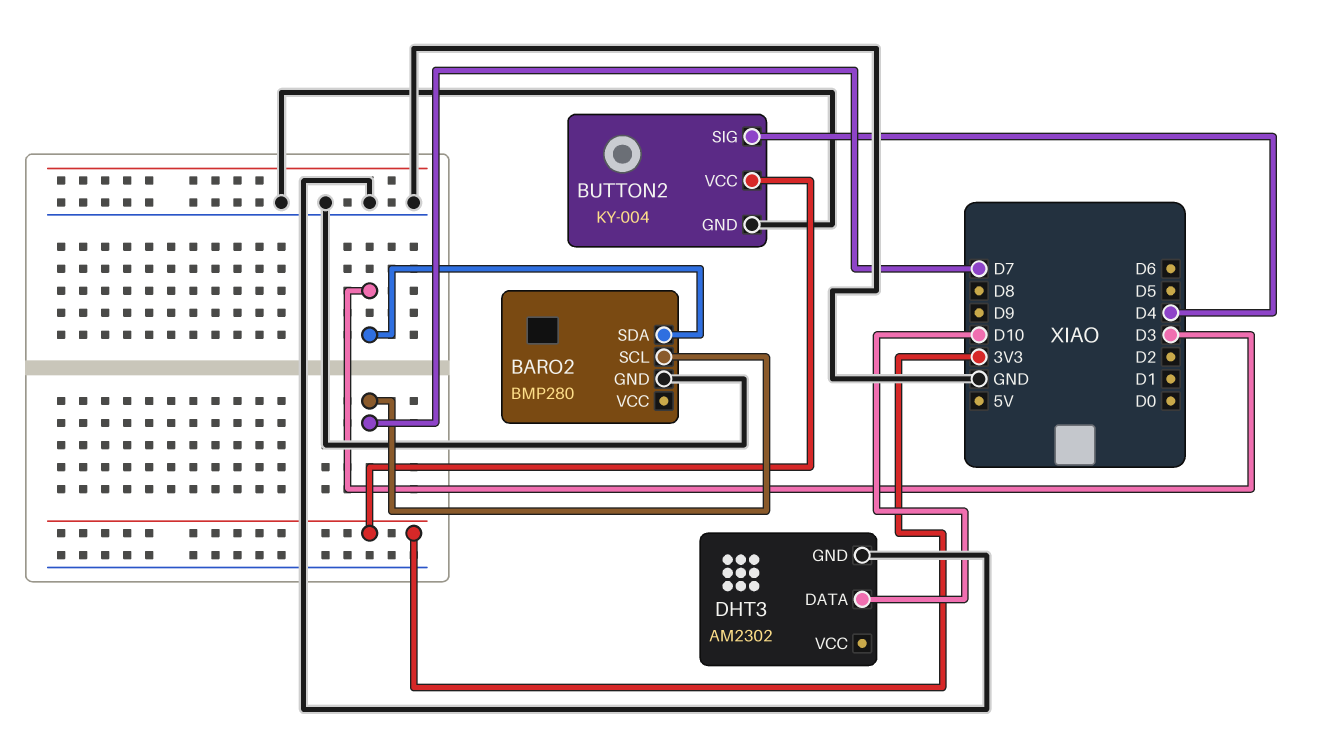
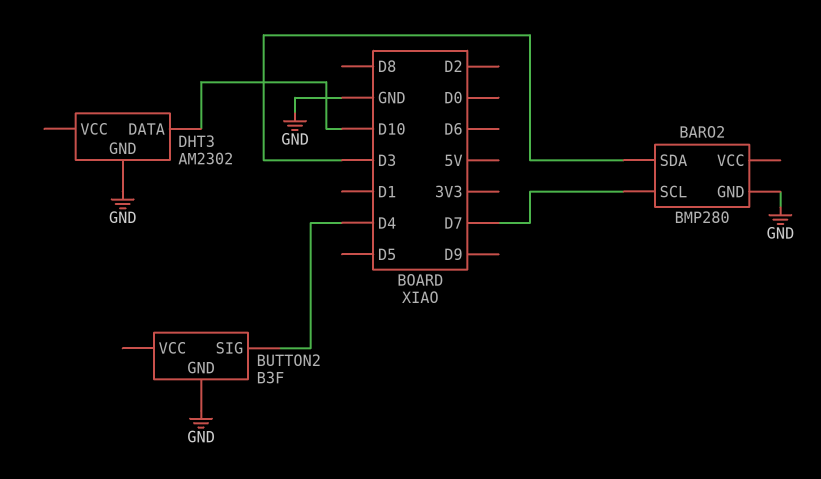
BUTTON2: KY-004 -> B3F
BUTTON2 pin VCC: 3V3 -> none

